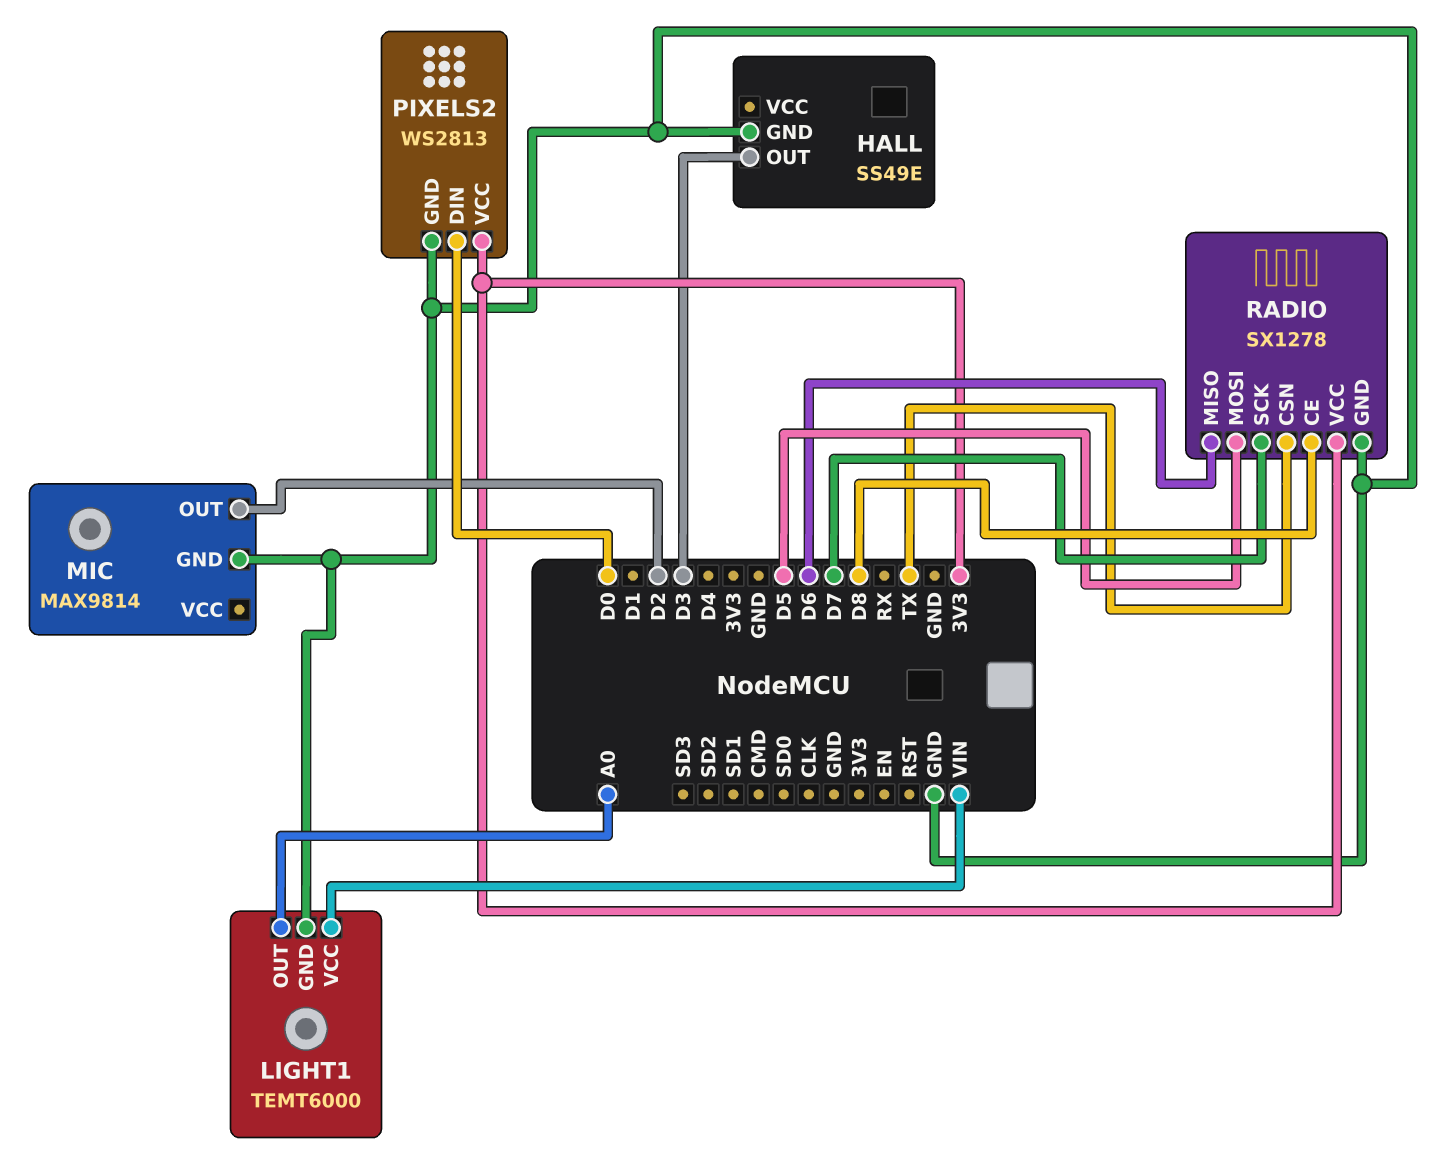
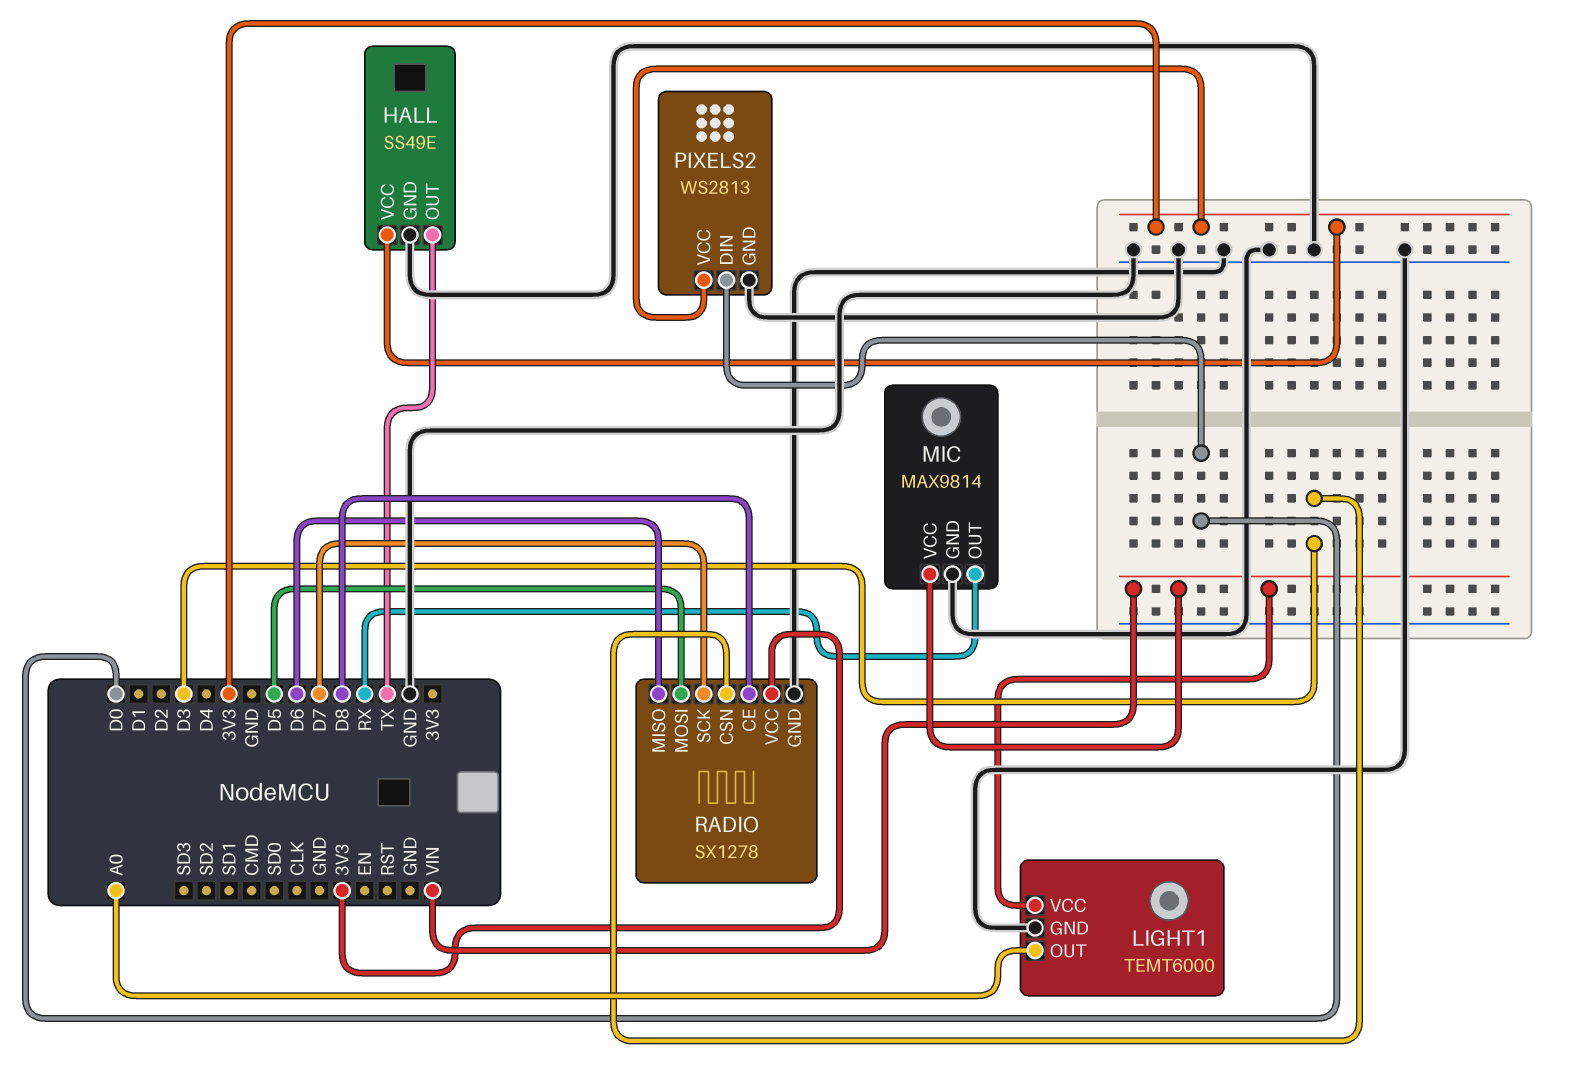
HALL pin OUT: D3 -> TX
HALL pin VCC: none -> 3V3
MIC pin OUT: D2 -> RX
MIC pin VCC: none -> VIN
RADIO pin CSN: TX -> D3

